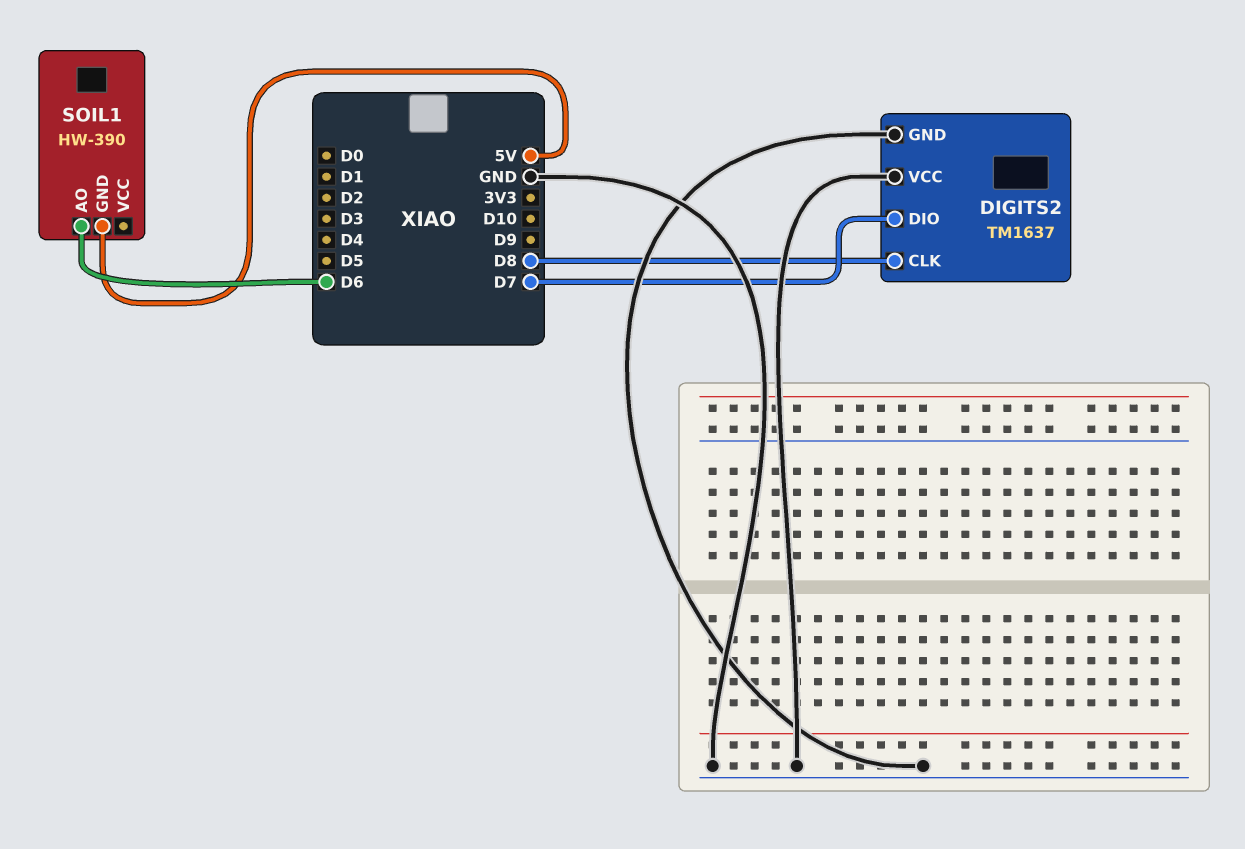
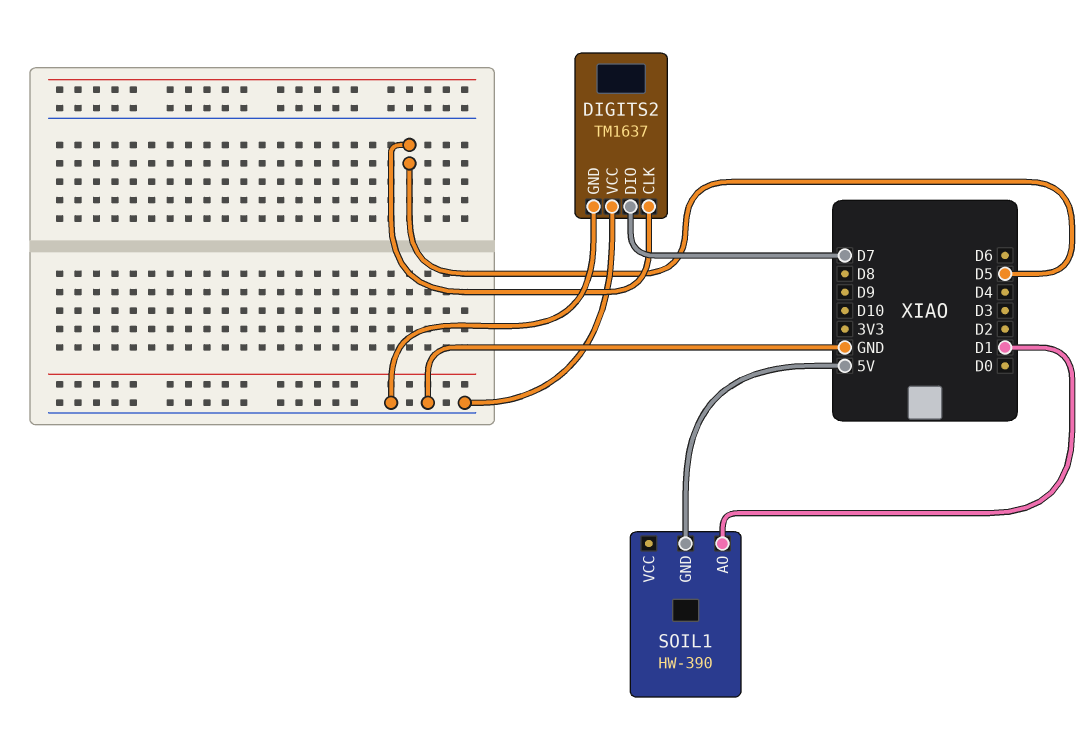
DIGITS2 pin CLK: D8 -> D5
SOIL1 pin AO: D6 -> D1

